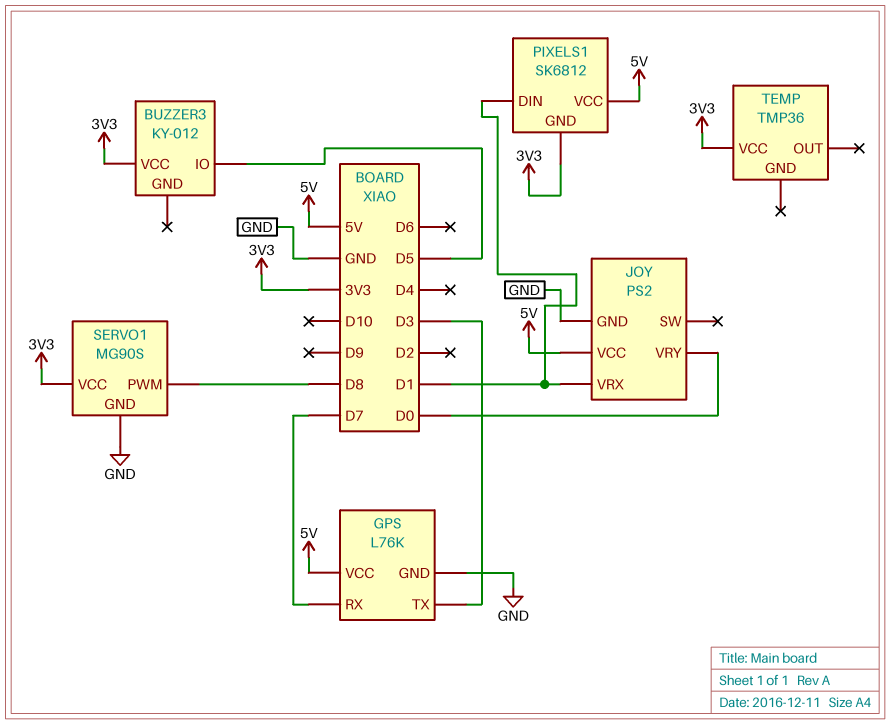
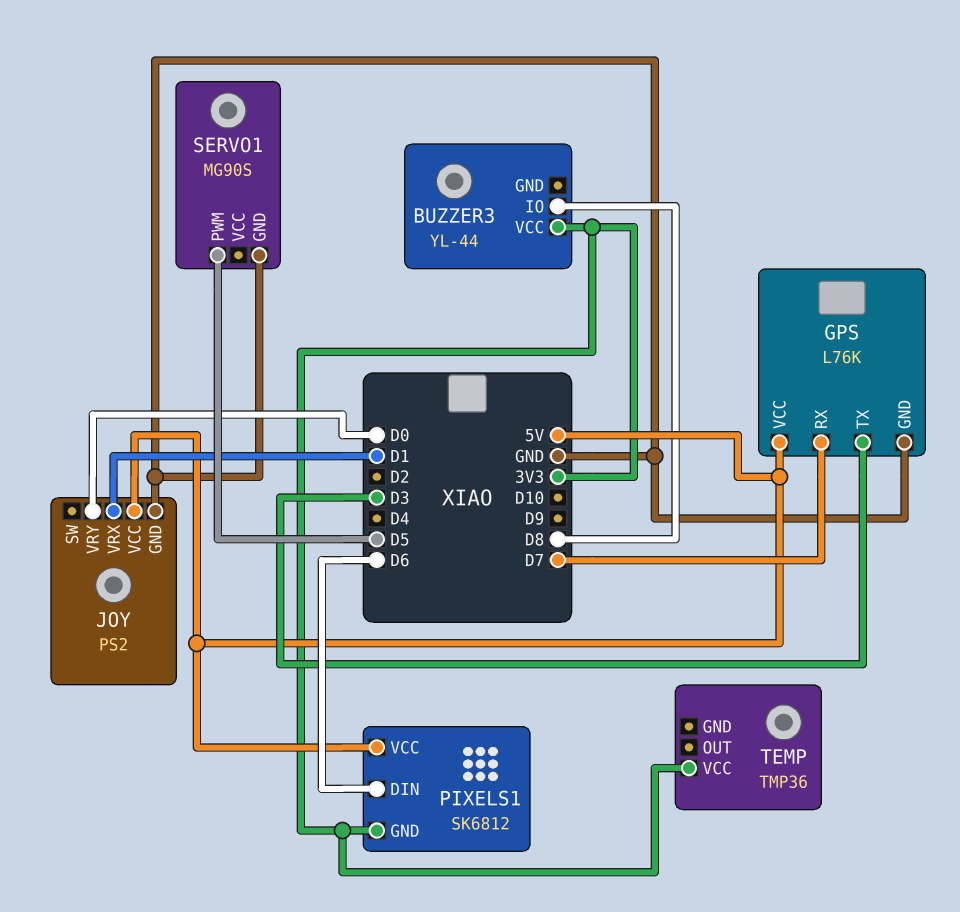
BUZZER3: KY-012 -> YL-44
BUZZER3 pin IO: D5 -> D8
PIXELS1 pin DIN: D1 -> D6
SERVO1 pin PWM: D8 -> D5
SERVO1 pin VCC: 3V3 -> none

